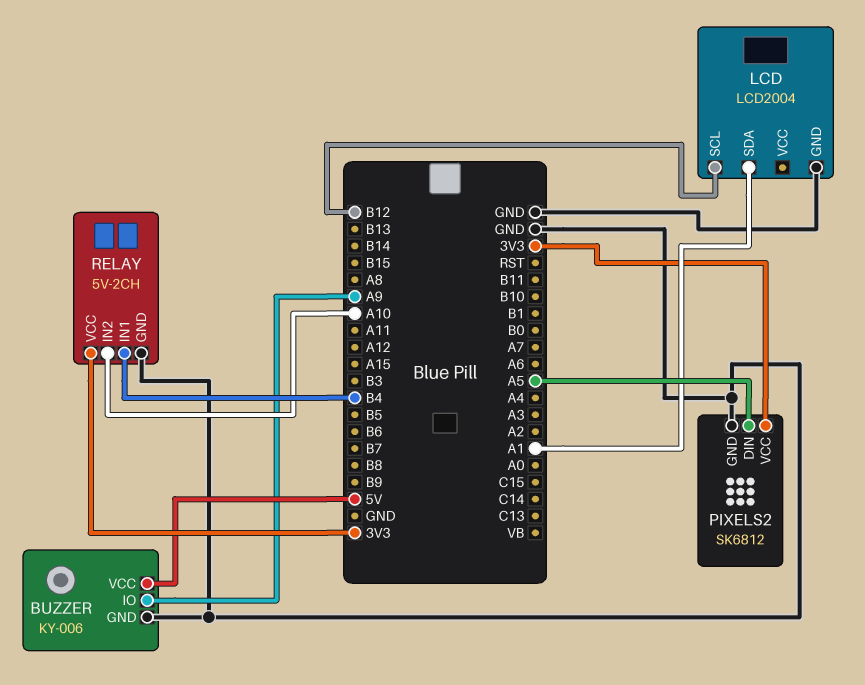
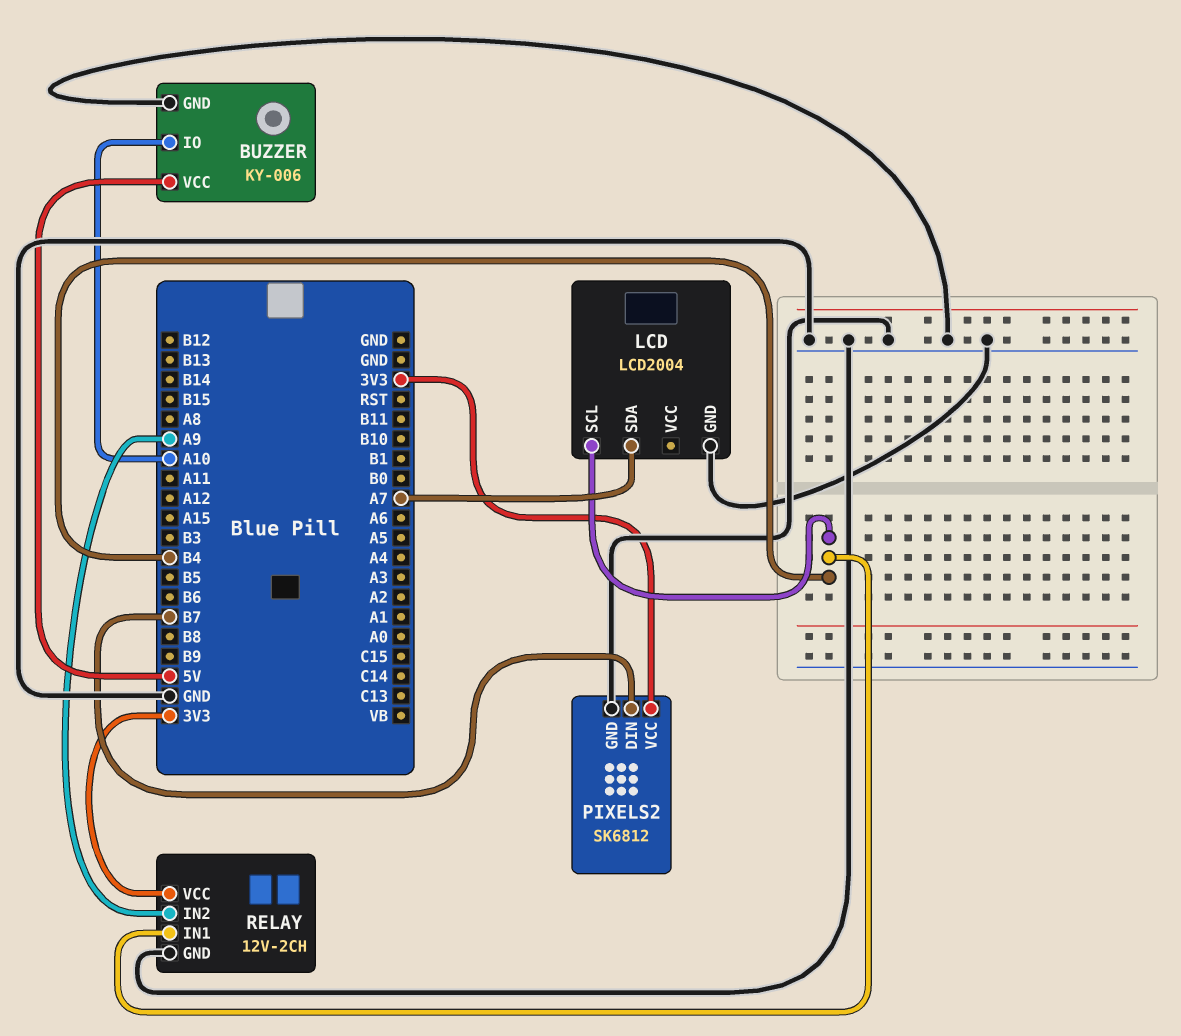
BUZZER pin IO: A9 -> A10
LCD pin SCL: B12 -> B4
LCD pin SDA: A1 -> A7
PIXELS2 pin DIN: A5 -> B7
RELAY: 5V-2CH -> 12V-2CH
RELAY pin IN2: A10 -> A9

